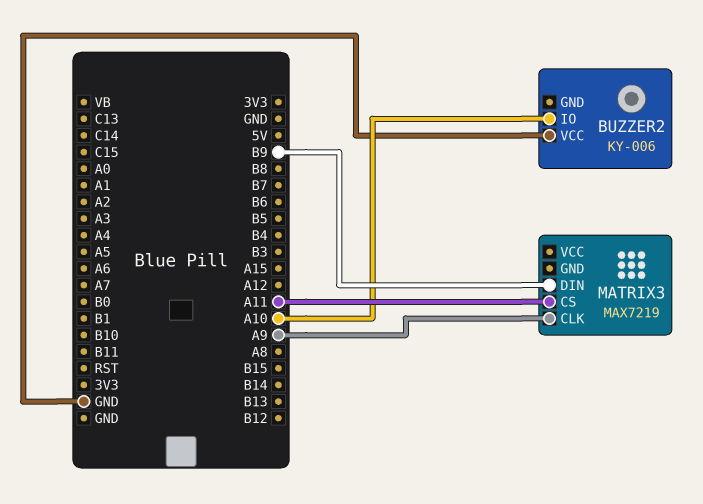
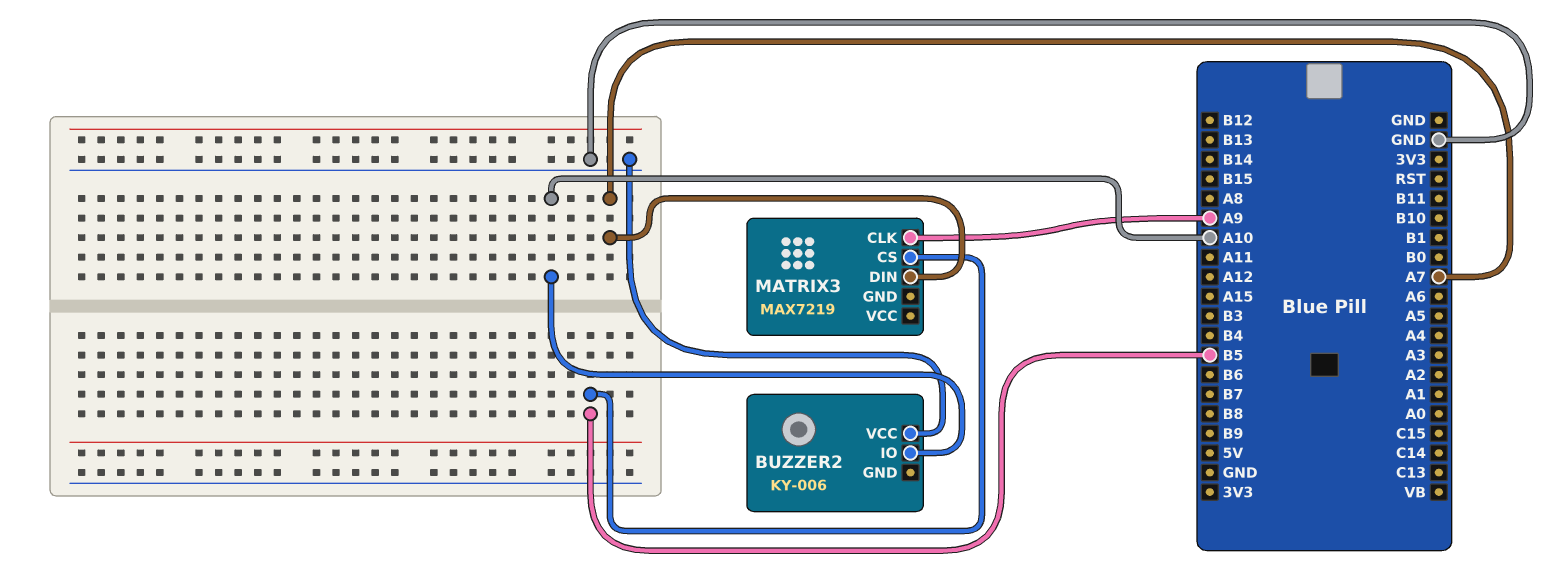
MATRIX3 pin CS: A11 -> B5
MATRIX3 pin DIN: B9 -> A7

